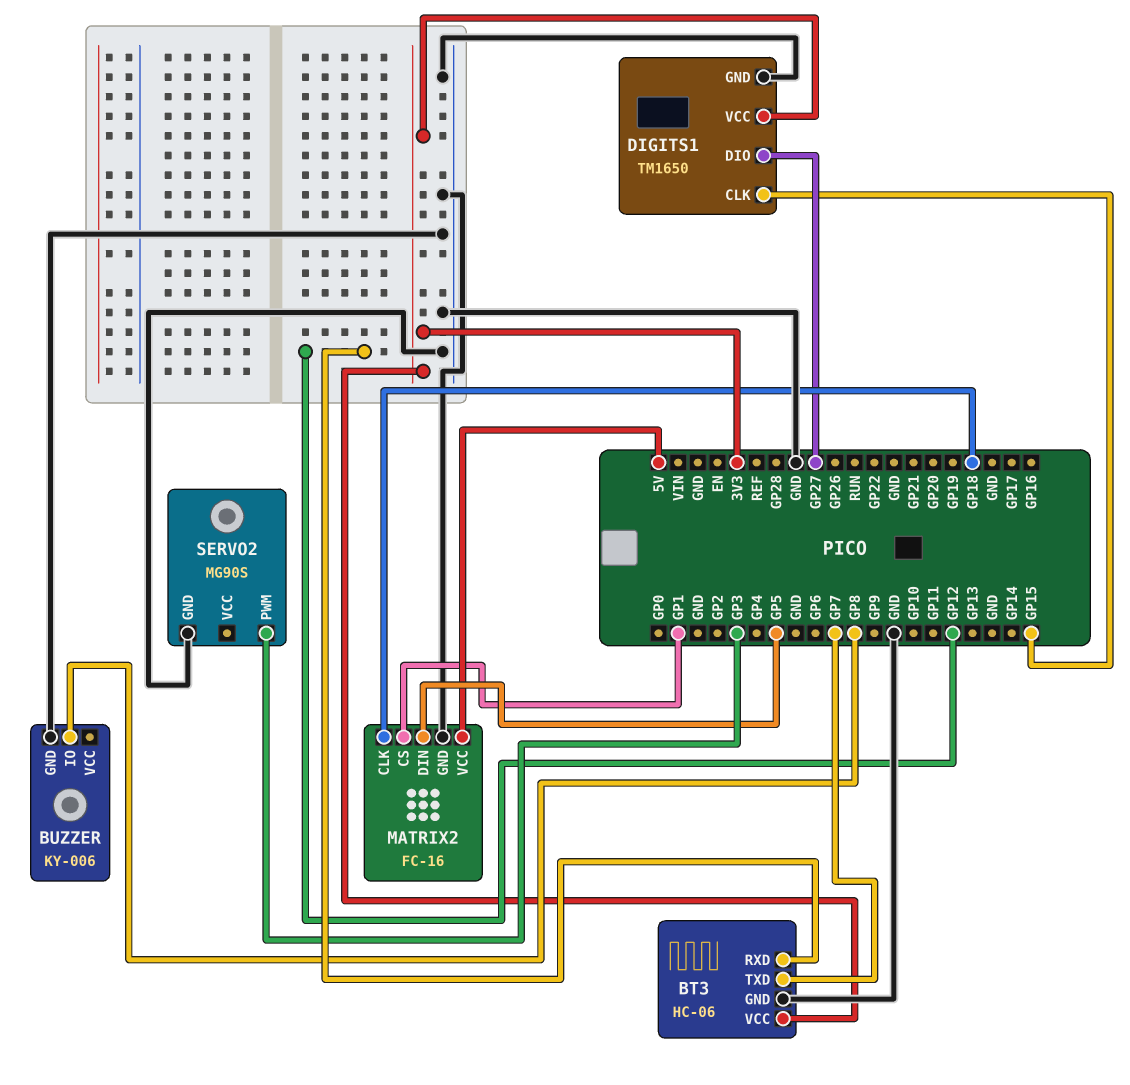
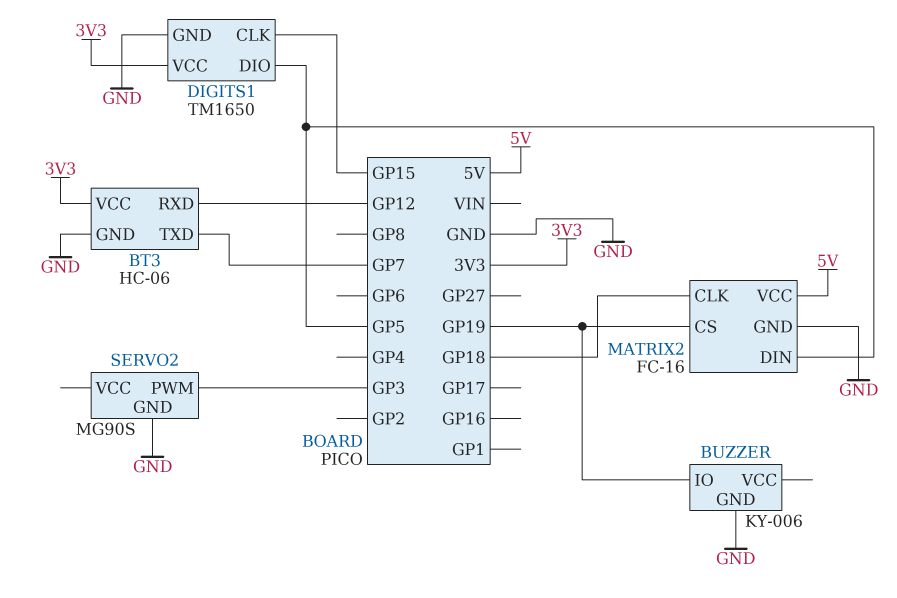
BUZZER pin IO: GP8 -> GP19
DIGITS1 pin DIO: GP27 -> GP5
MATRIX2 pin CS: GP1 -> GP19

